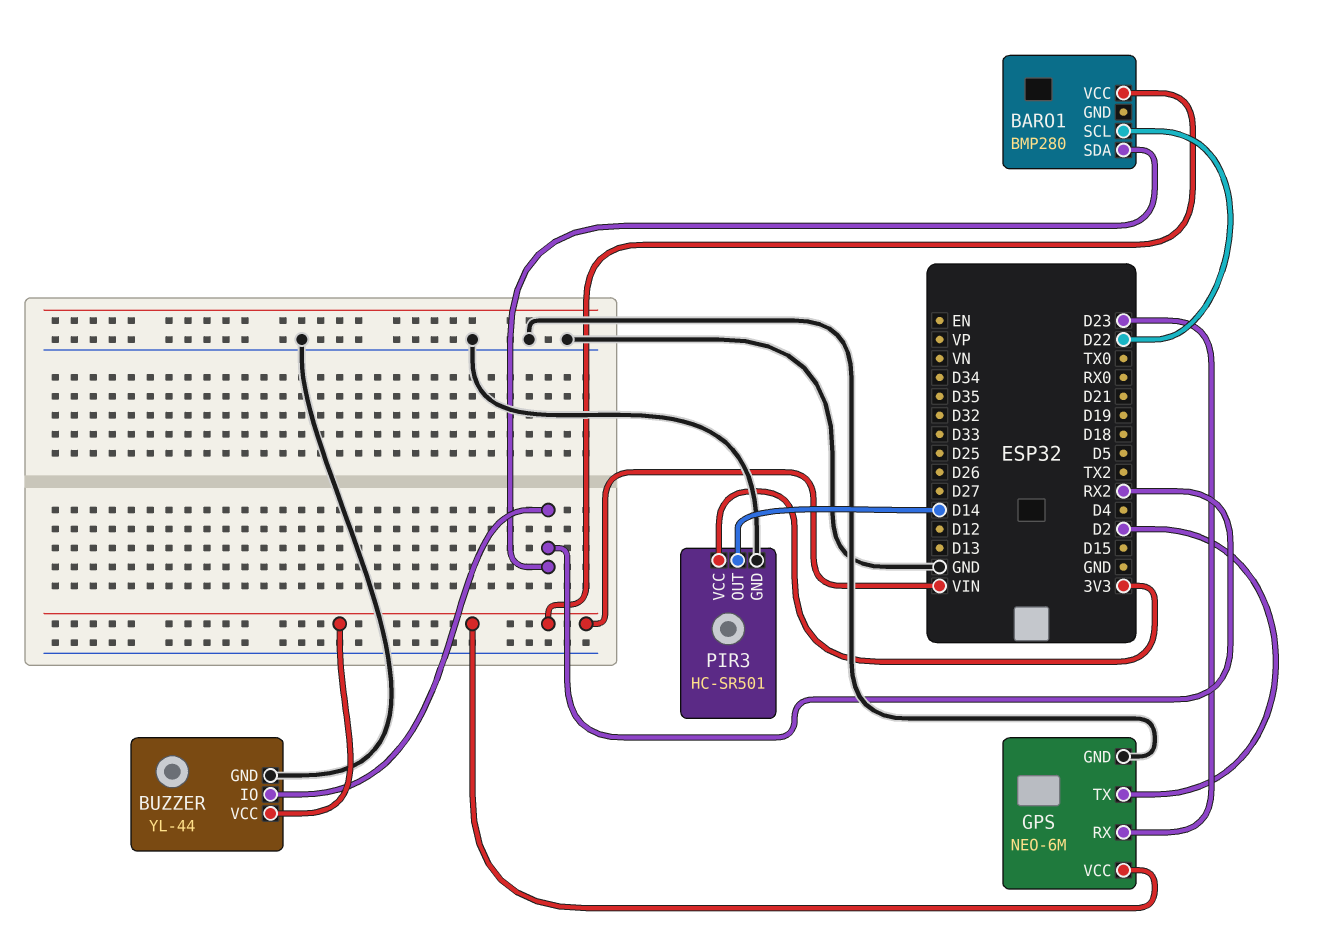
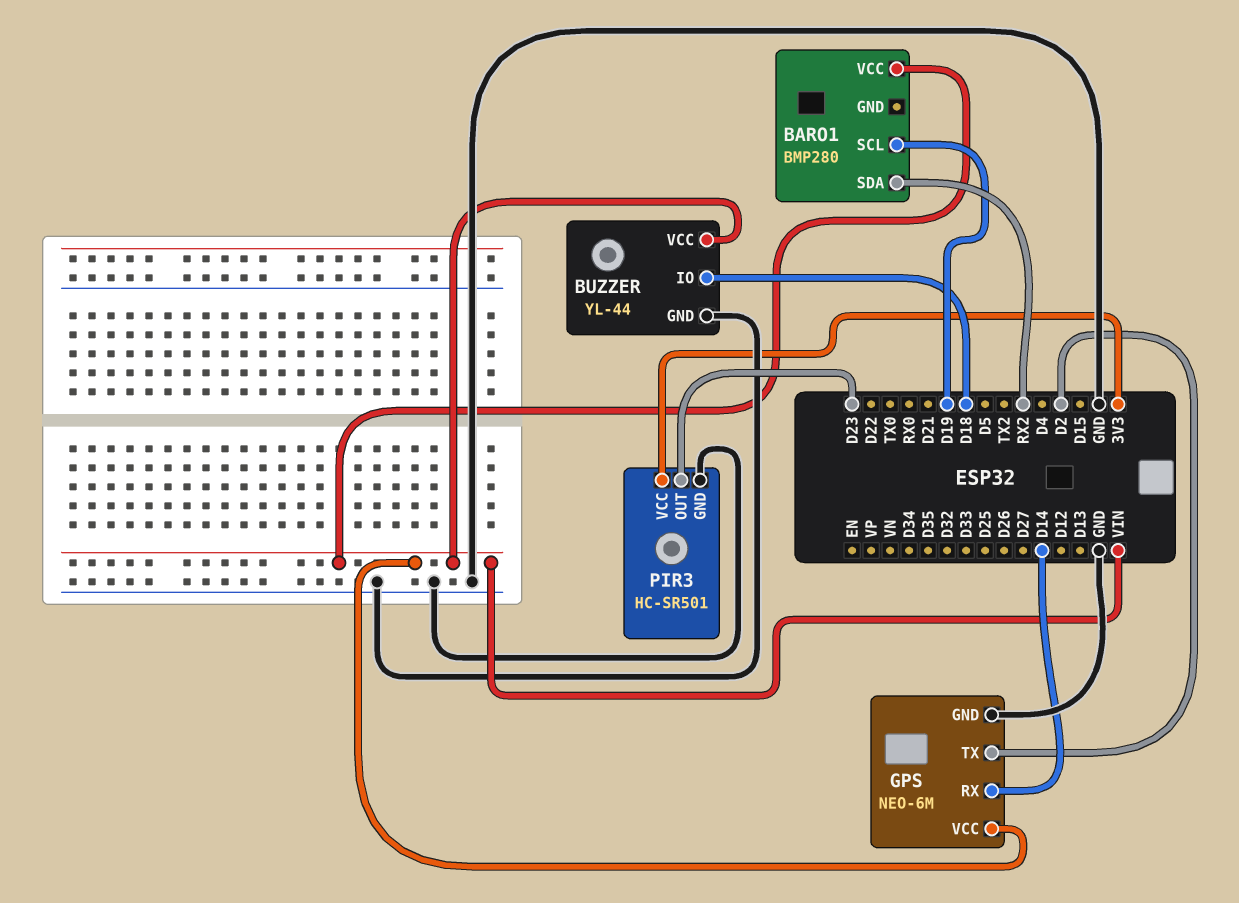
BARO1 pin SCL: D22 -> D19
BUZZER pin IO: RX2 -> D18
GPS pin RX: D23 -> D14
PIR3 pin OUT: D14 -> D23

